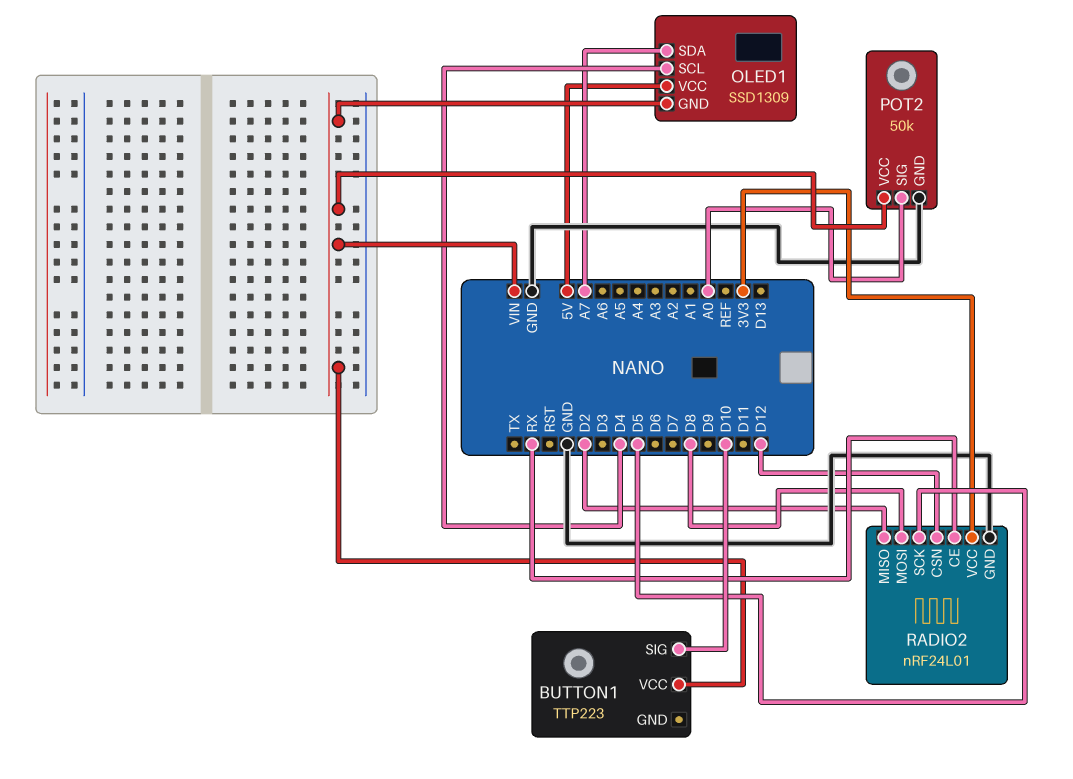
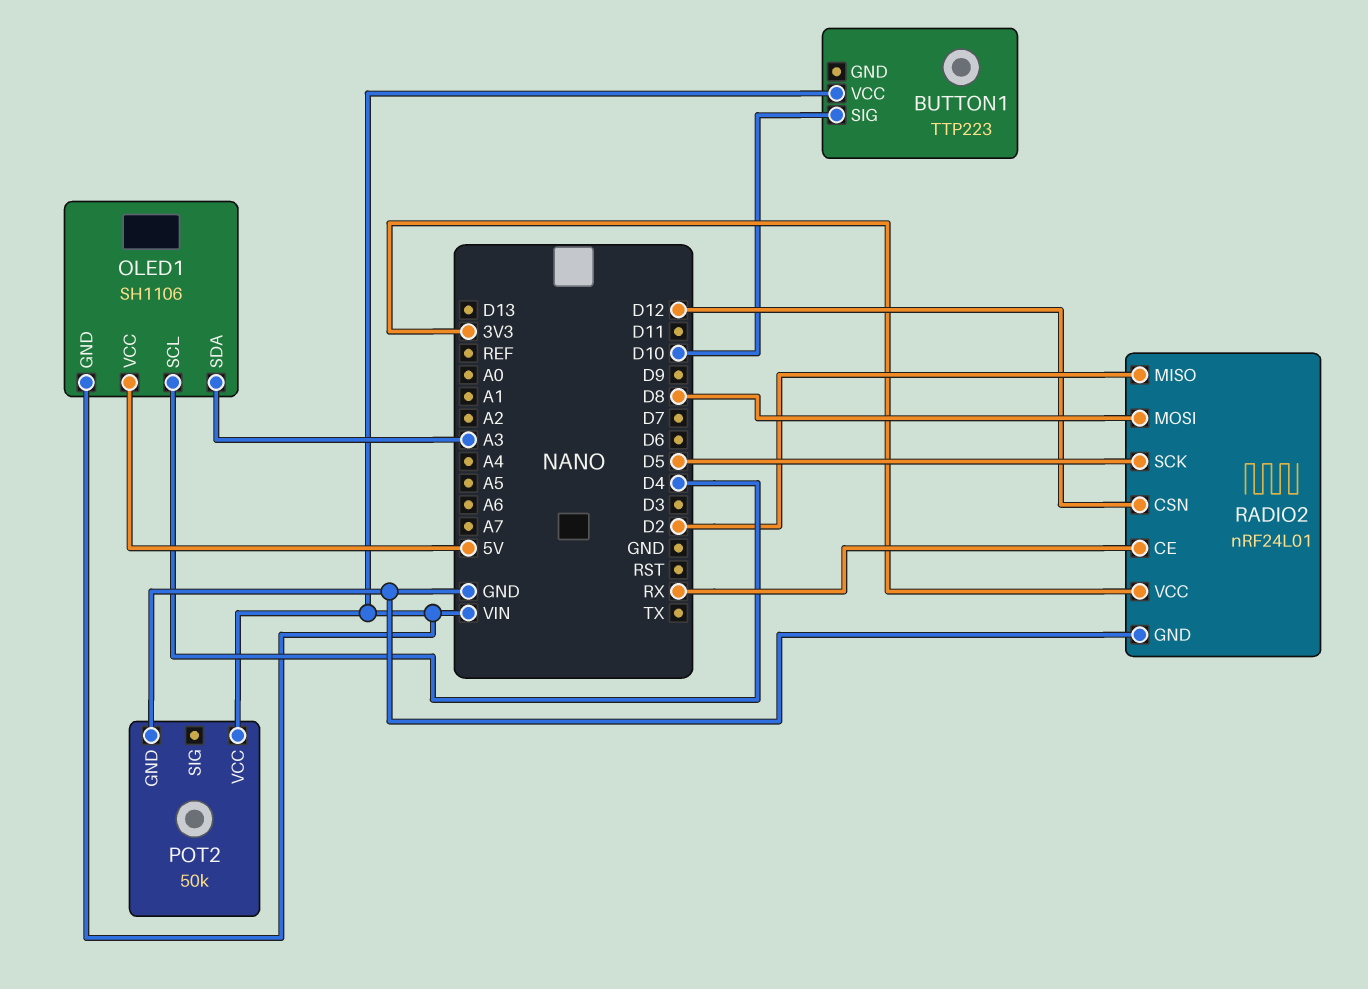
OLED1: SSD1309 -> SH1106
OLED1 pin SDA: A7 -> A3
POT2 pin SIG: A0 -> none

